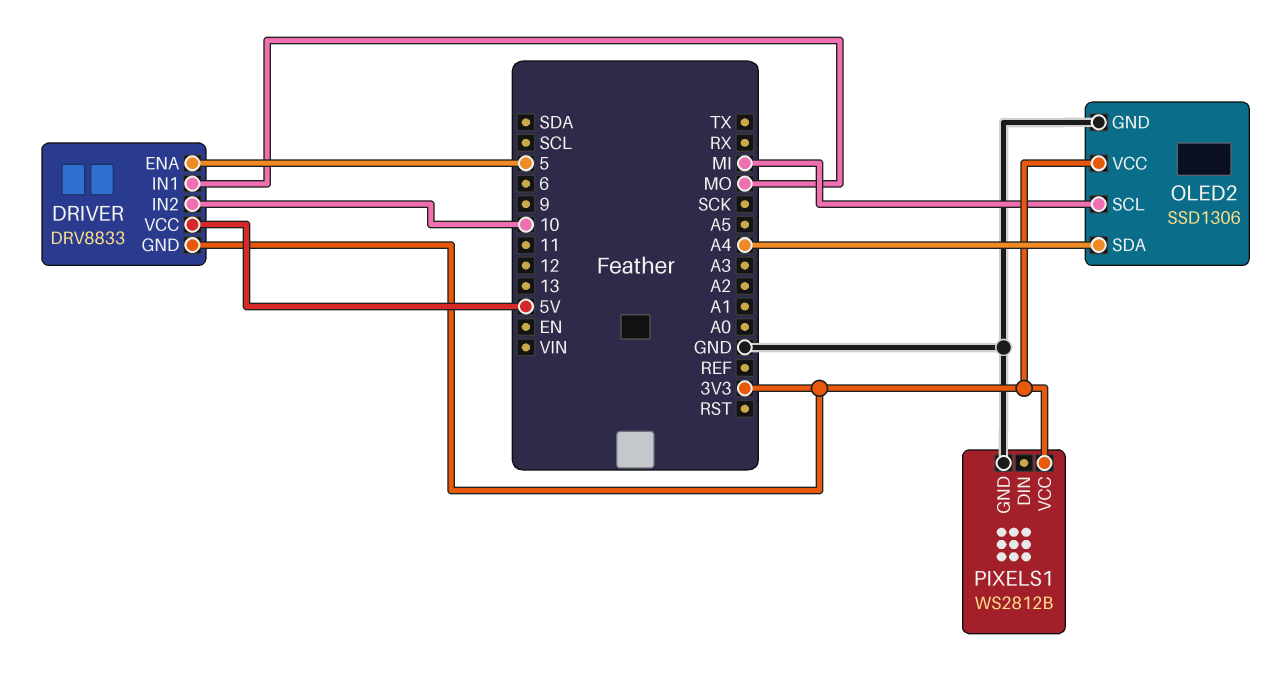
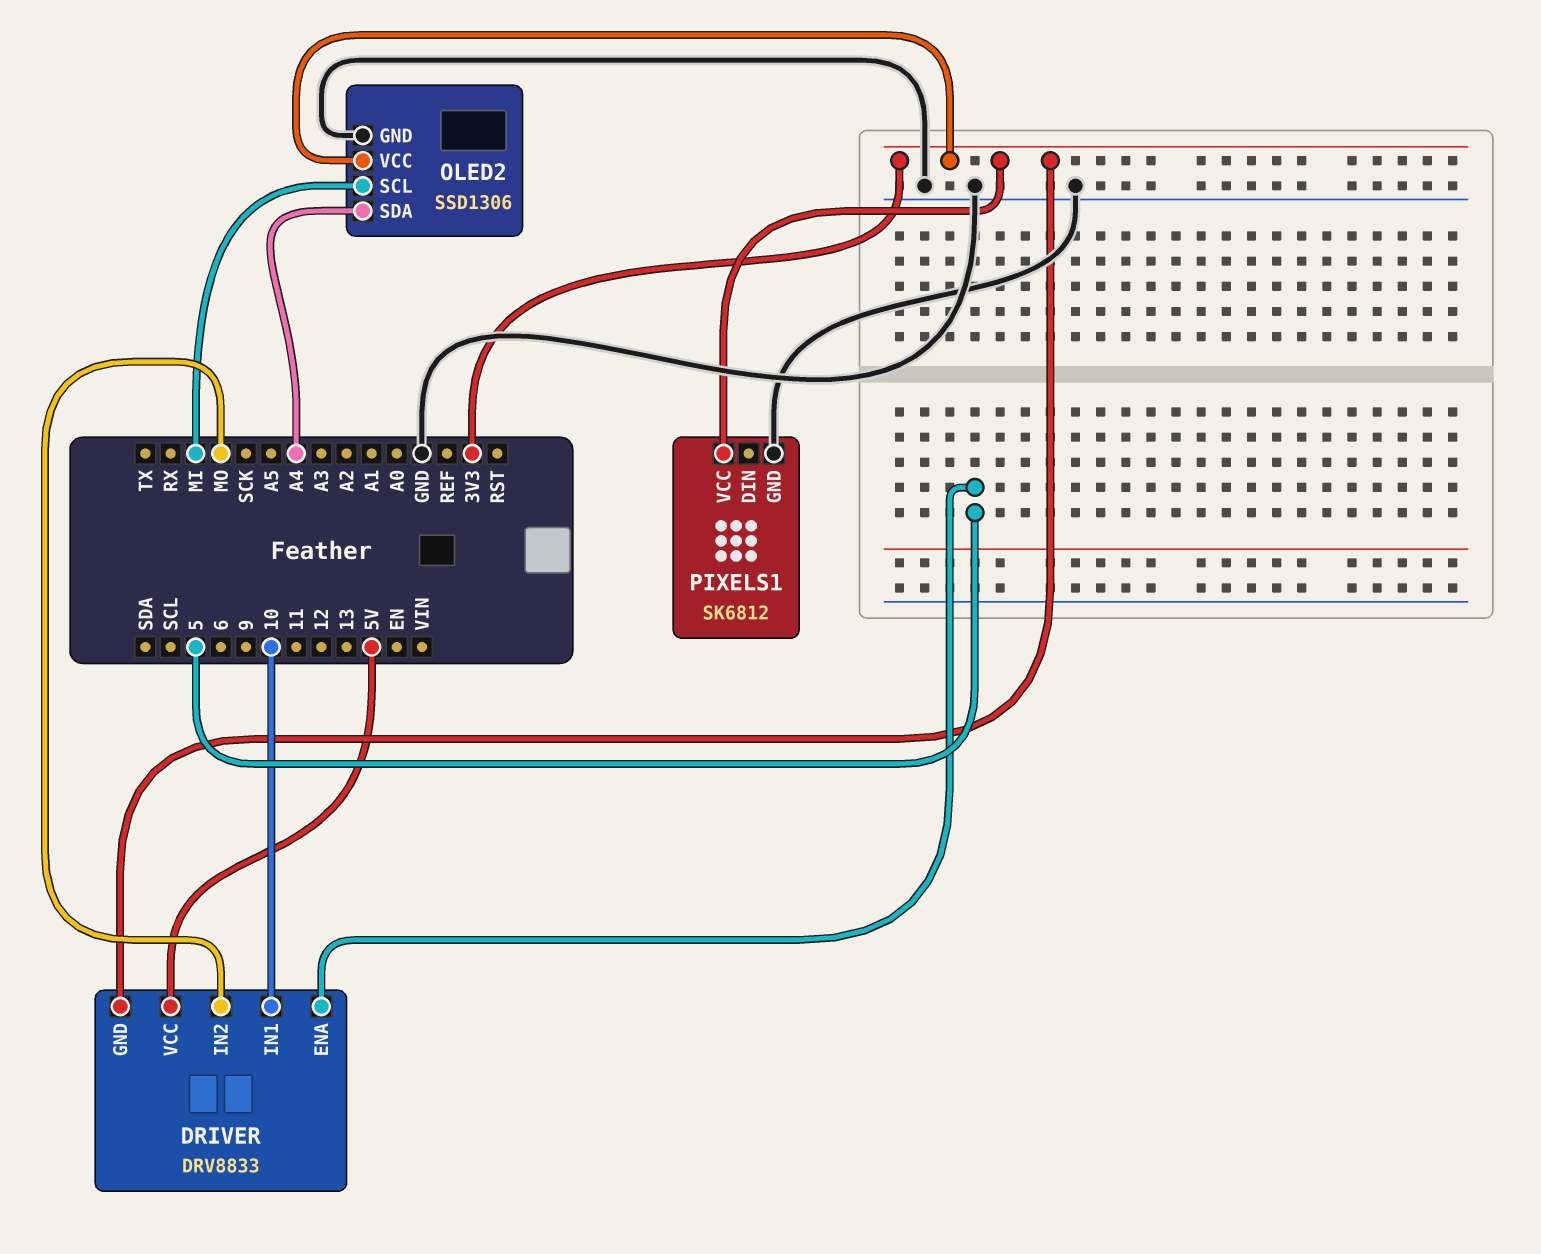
DRIVER pin IN1: MO -> 10
DRIVER pin IN2: 10 -> MO
PIXELS1: WS2812B -> SK6812

